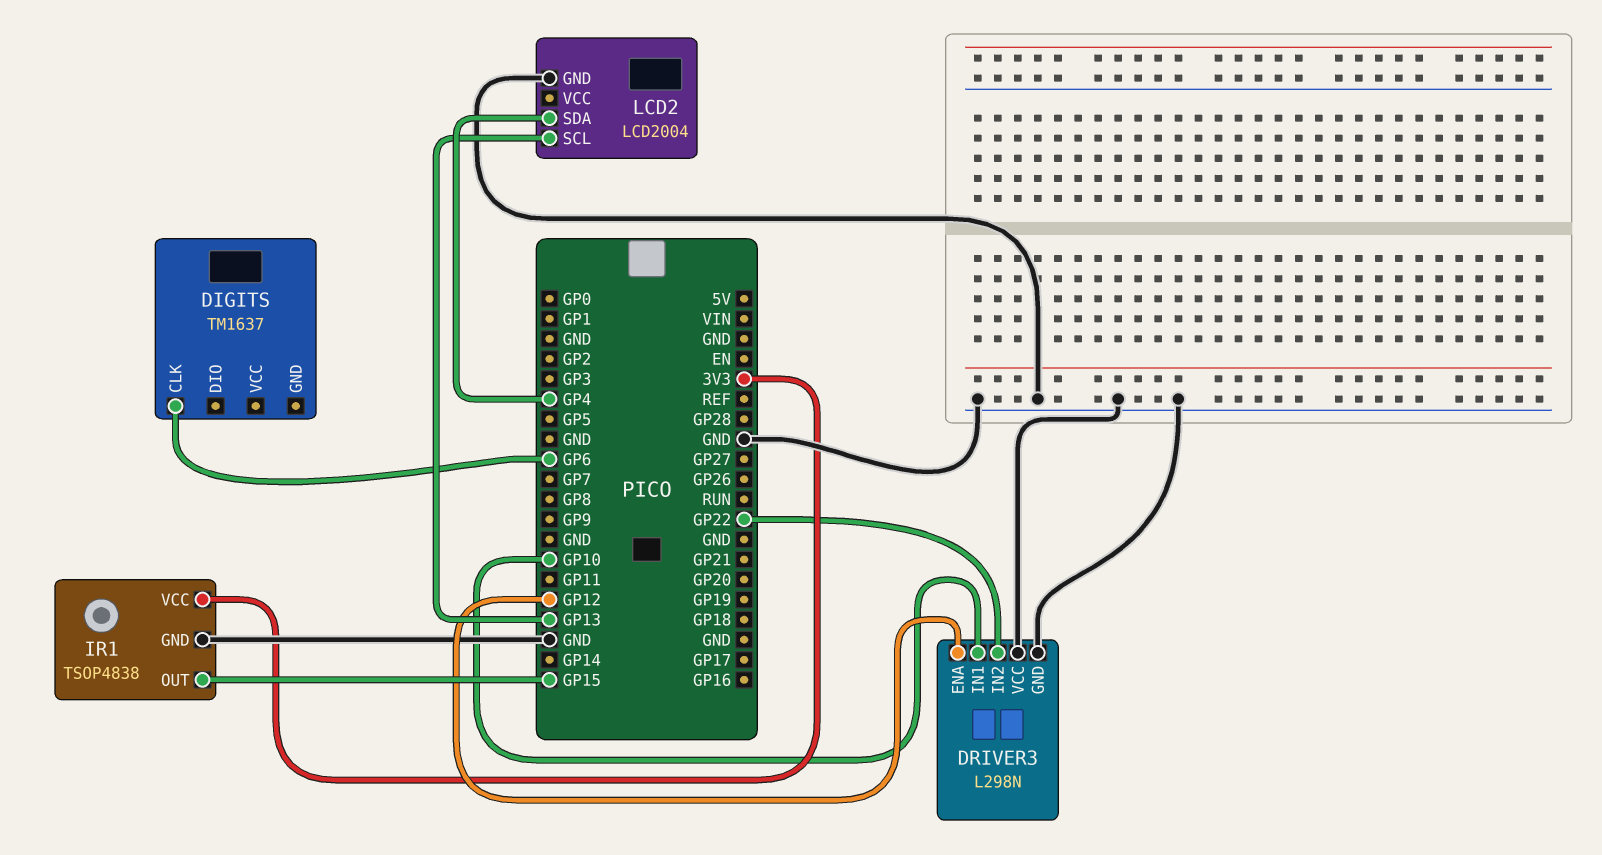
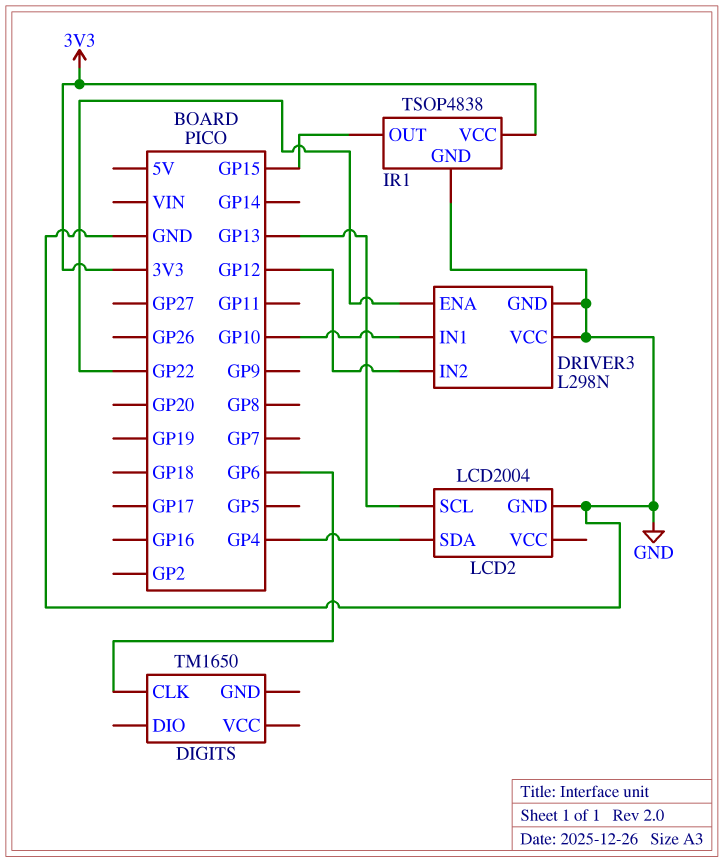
DIGITS: TM1637 -> TM1650
DRIVER3 pin ENA: GP12 -> GP22
DRIVER3 pin IN2: GP22 -> GP12

